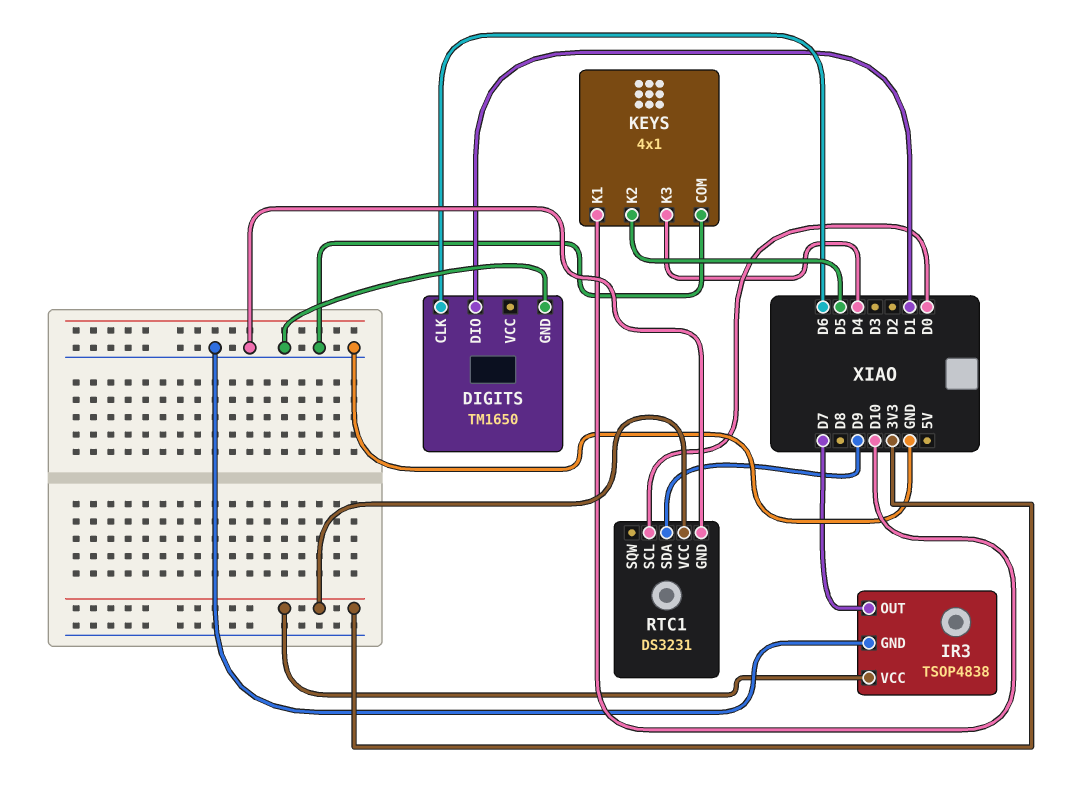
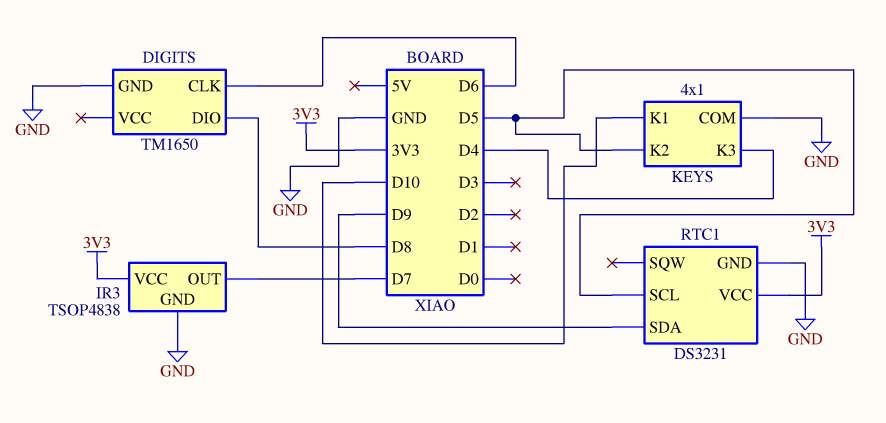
DIGITS pin DIO: D1 -> D8
RTC1 pin SCL: D0 -> D5

